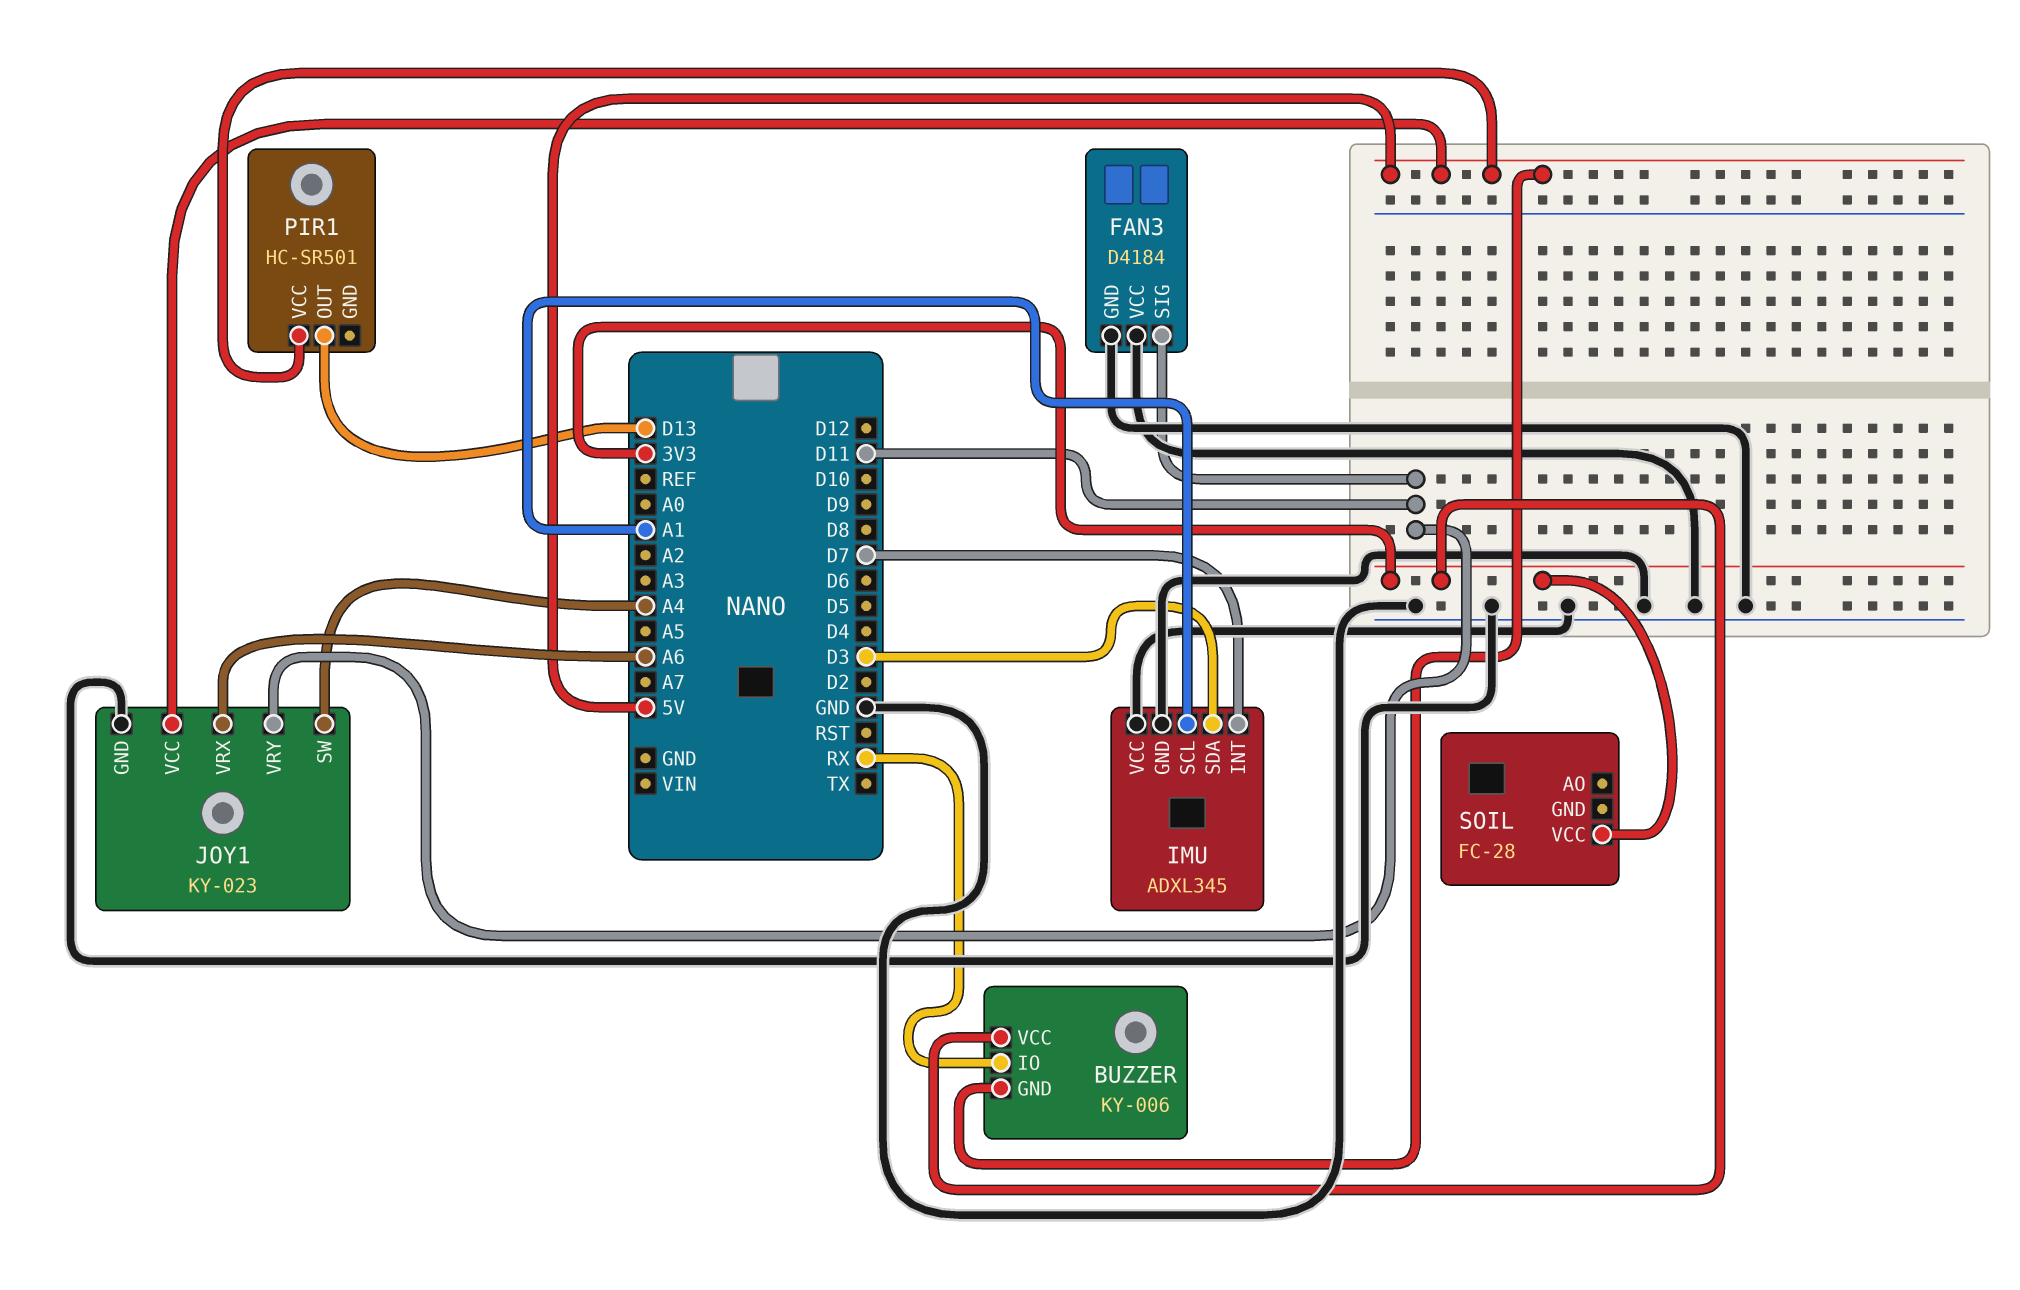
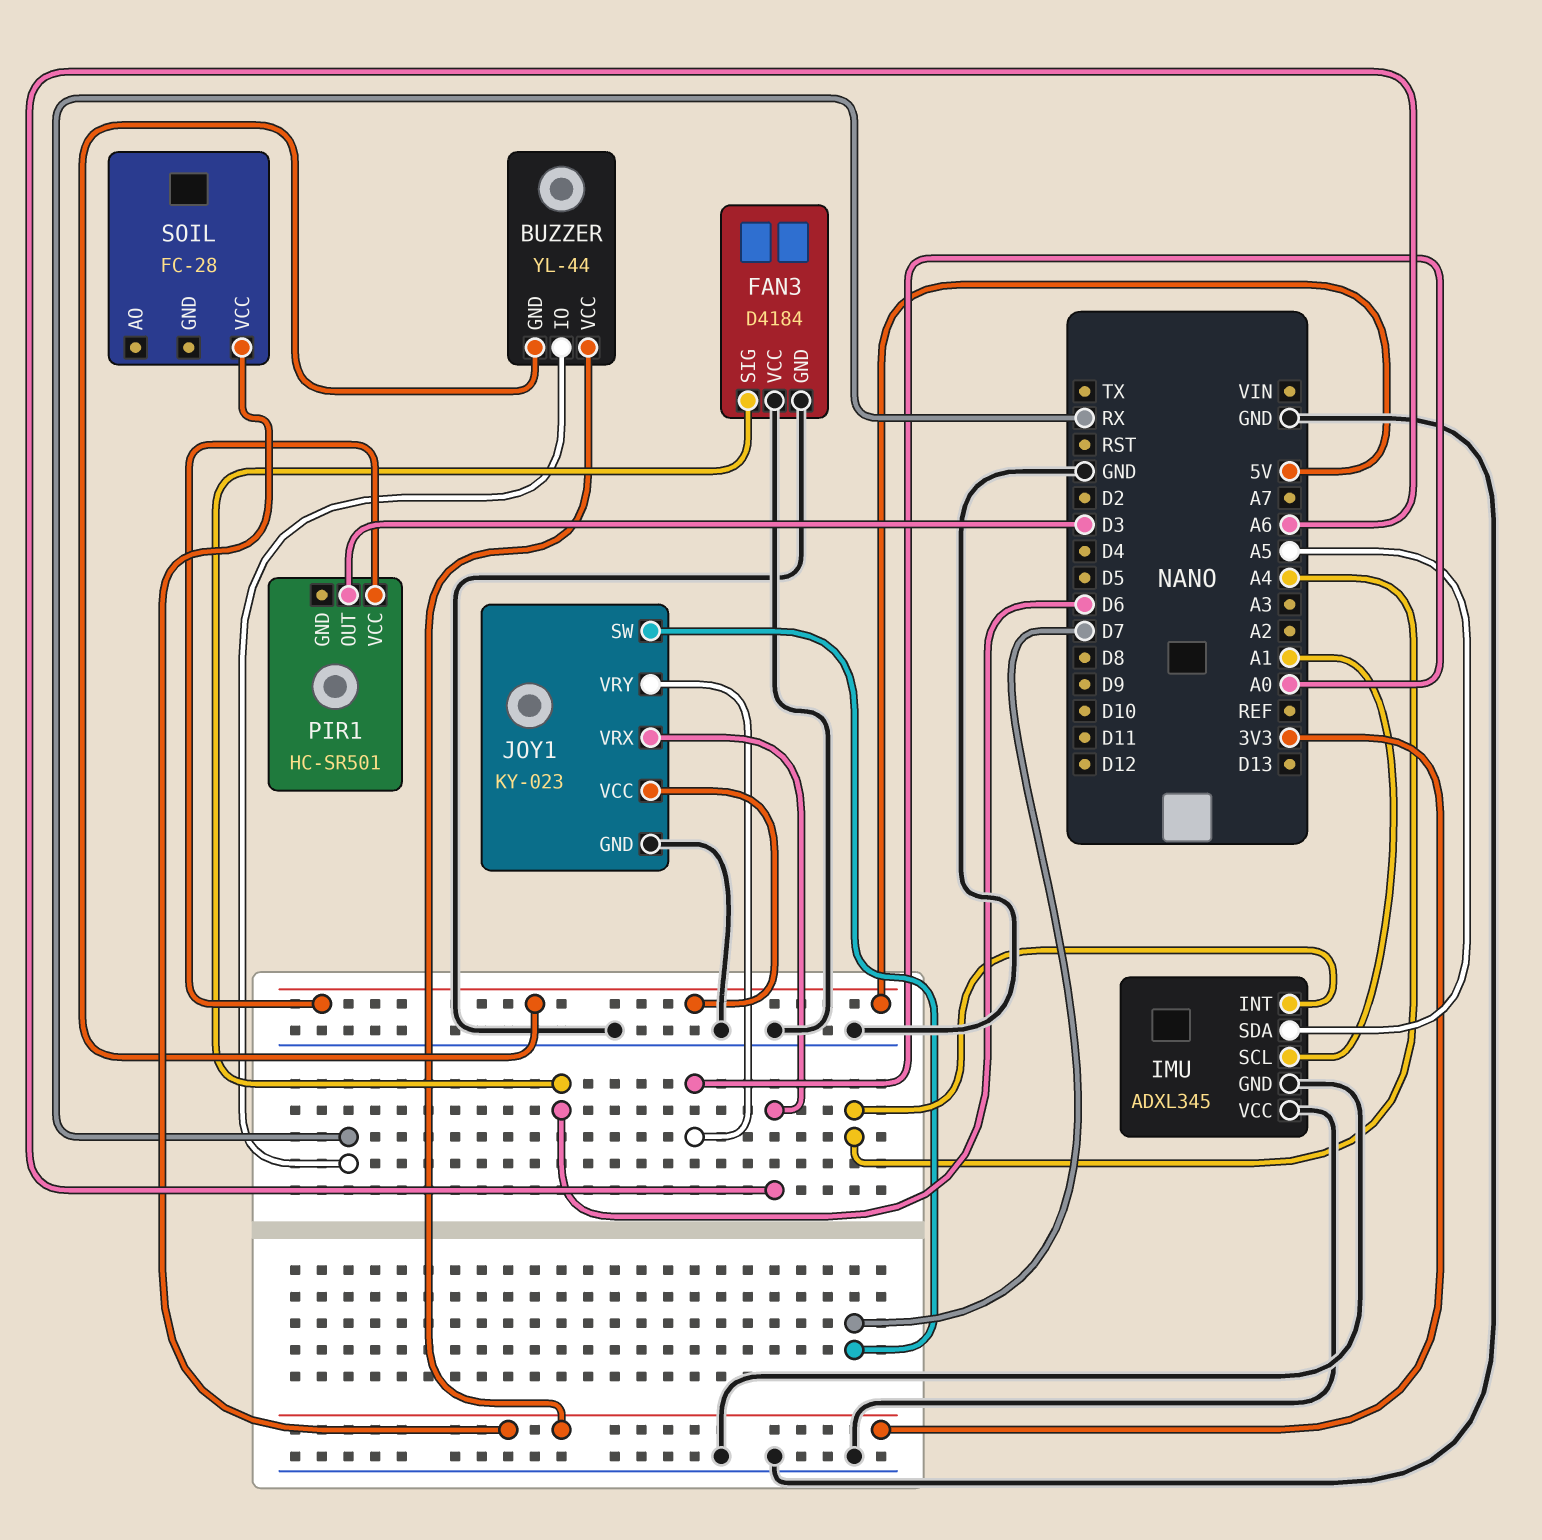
BUZZER: KY-006 -> YL-44
FAN3 pin SIG: D11 -> D6
IMU pin INT: D7 -> A4
IMU pin SDA: D3 -> A5
JOY1 pin SW: A4 -> D7
JOY1 pin VRY: D11 -> A0
PIR1 pin OUT: D13 -> D3

